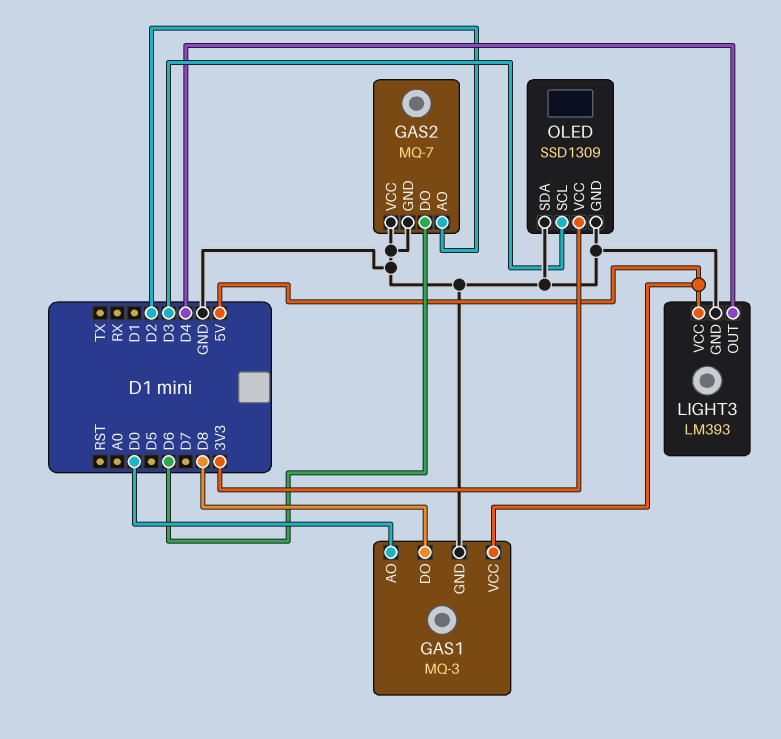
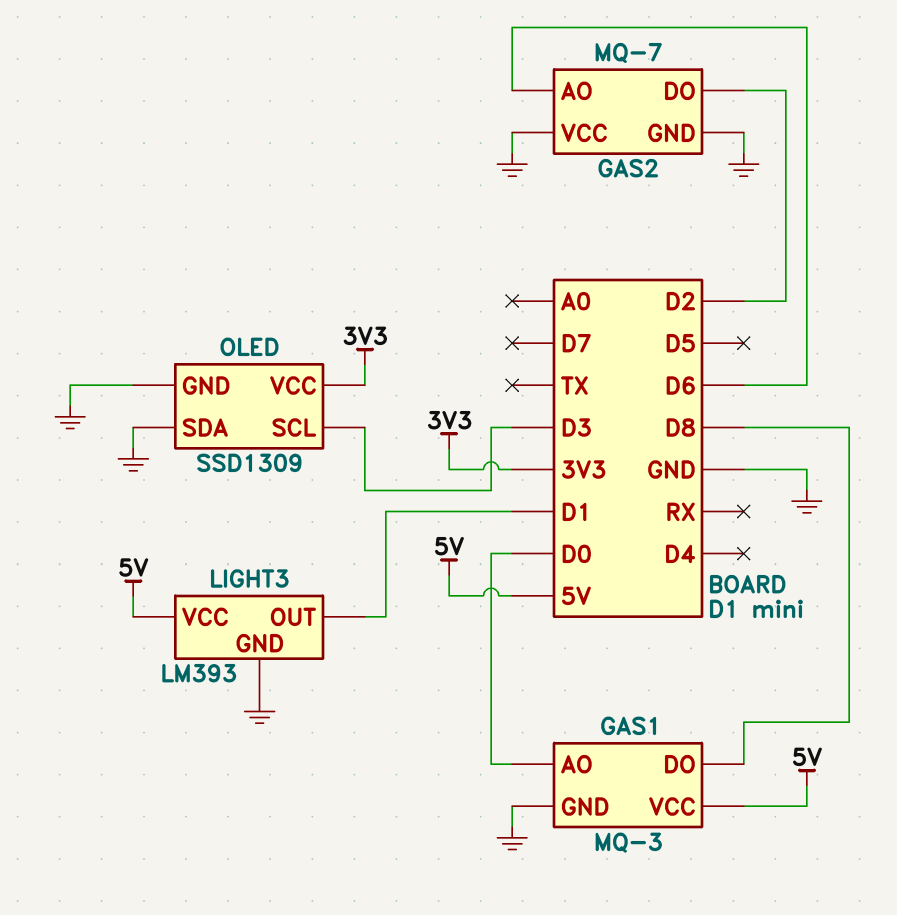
GAS2 pin AO: D2 -> D6
GAS2 pin DO: D6 -> D2
LIGHT3 pin OUT: D4 -> D1

